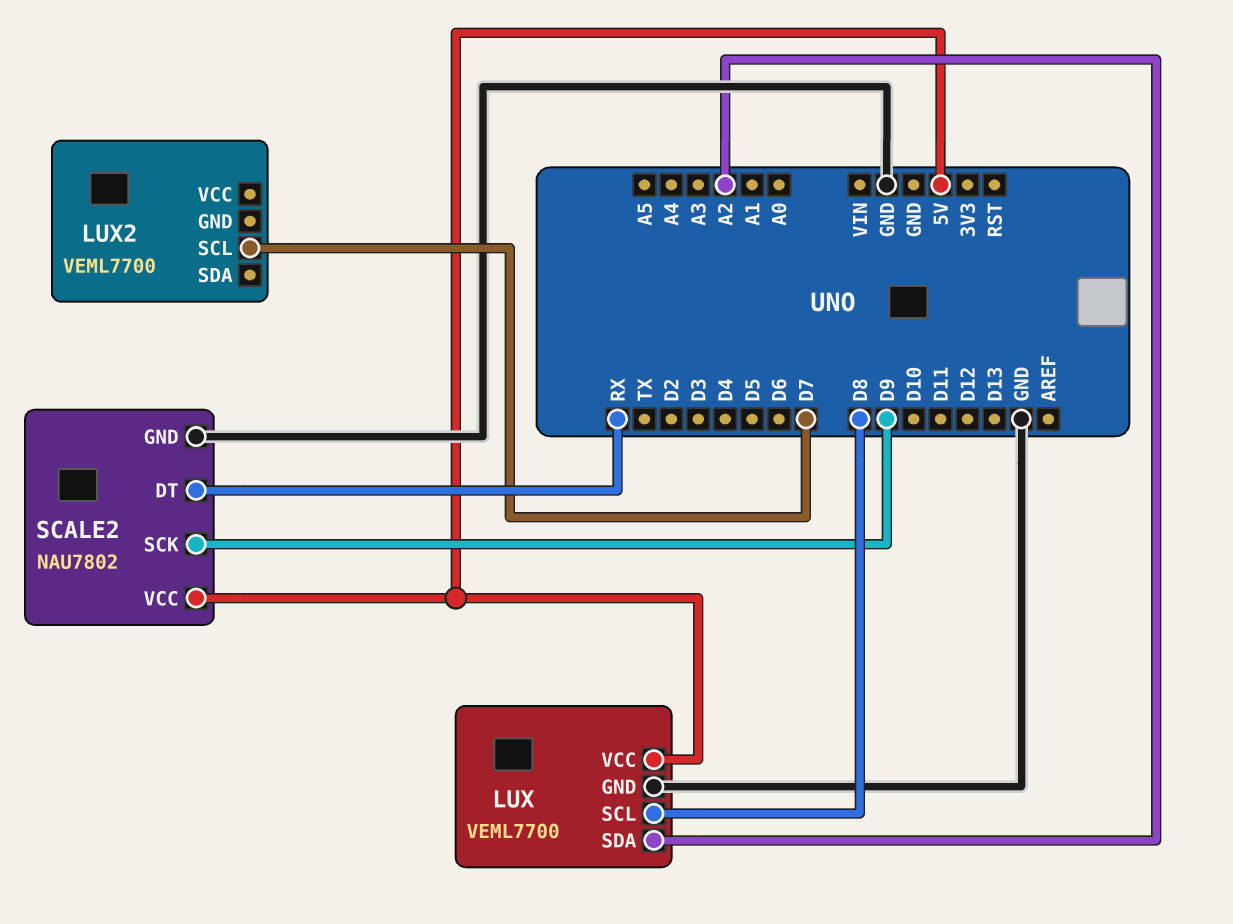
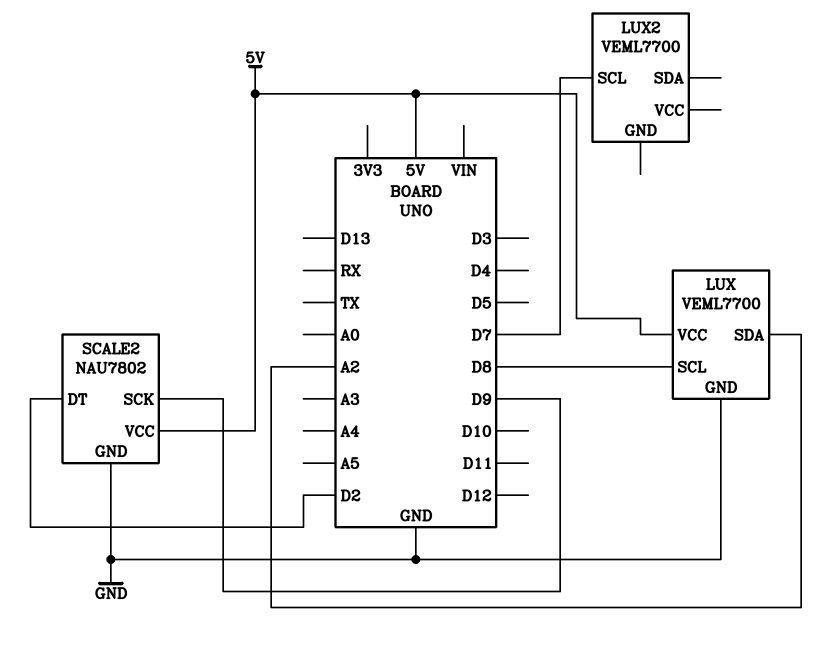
SCALE2 pin DT: RX -> D2

